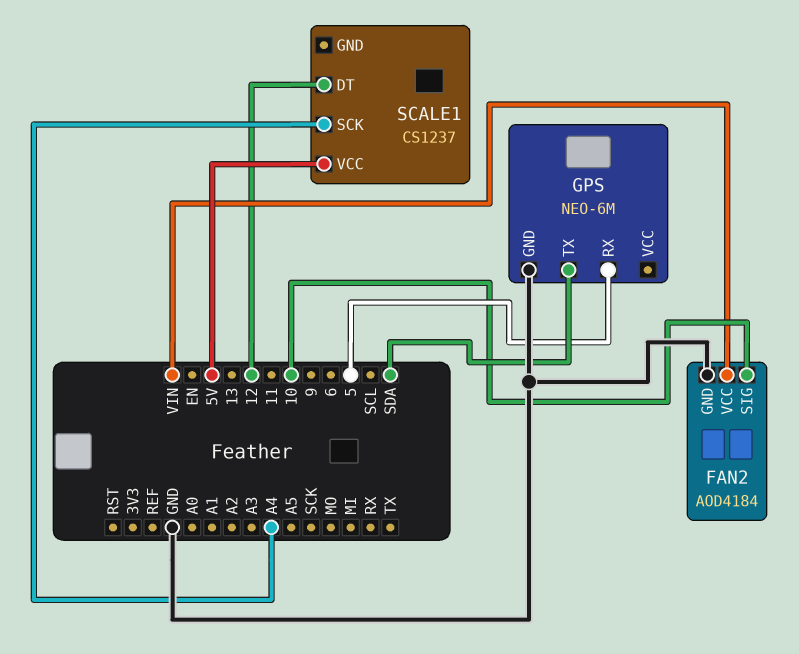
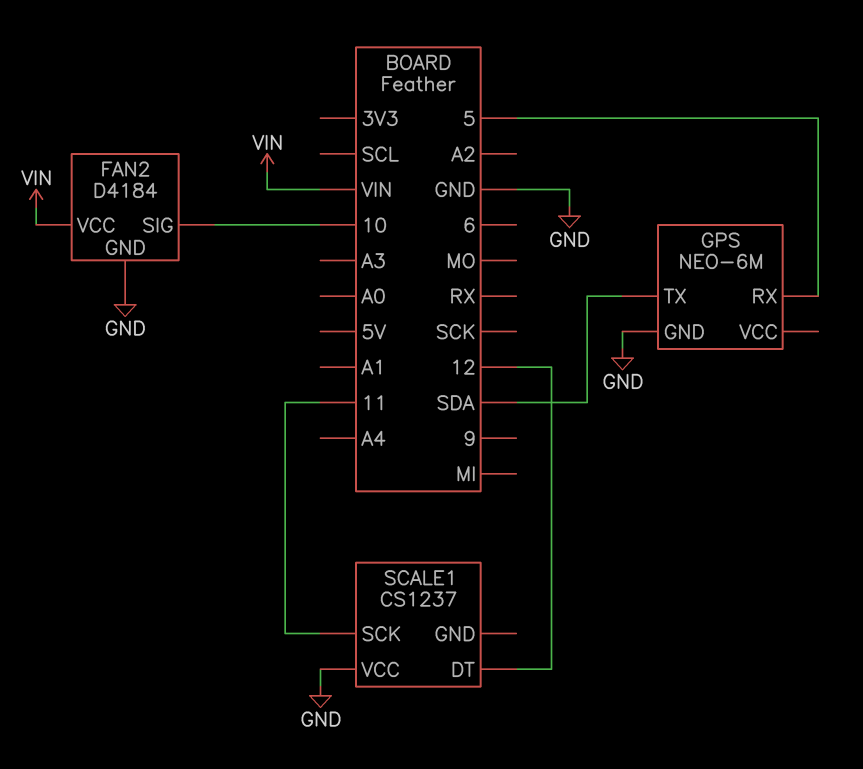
FAN2: AOD4184 -> D4184
SCALE1 pin SCK: A4 -> 11
SCALE1 pin VCC: 5V -> GND

